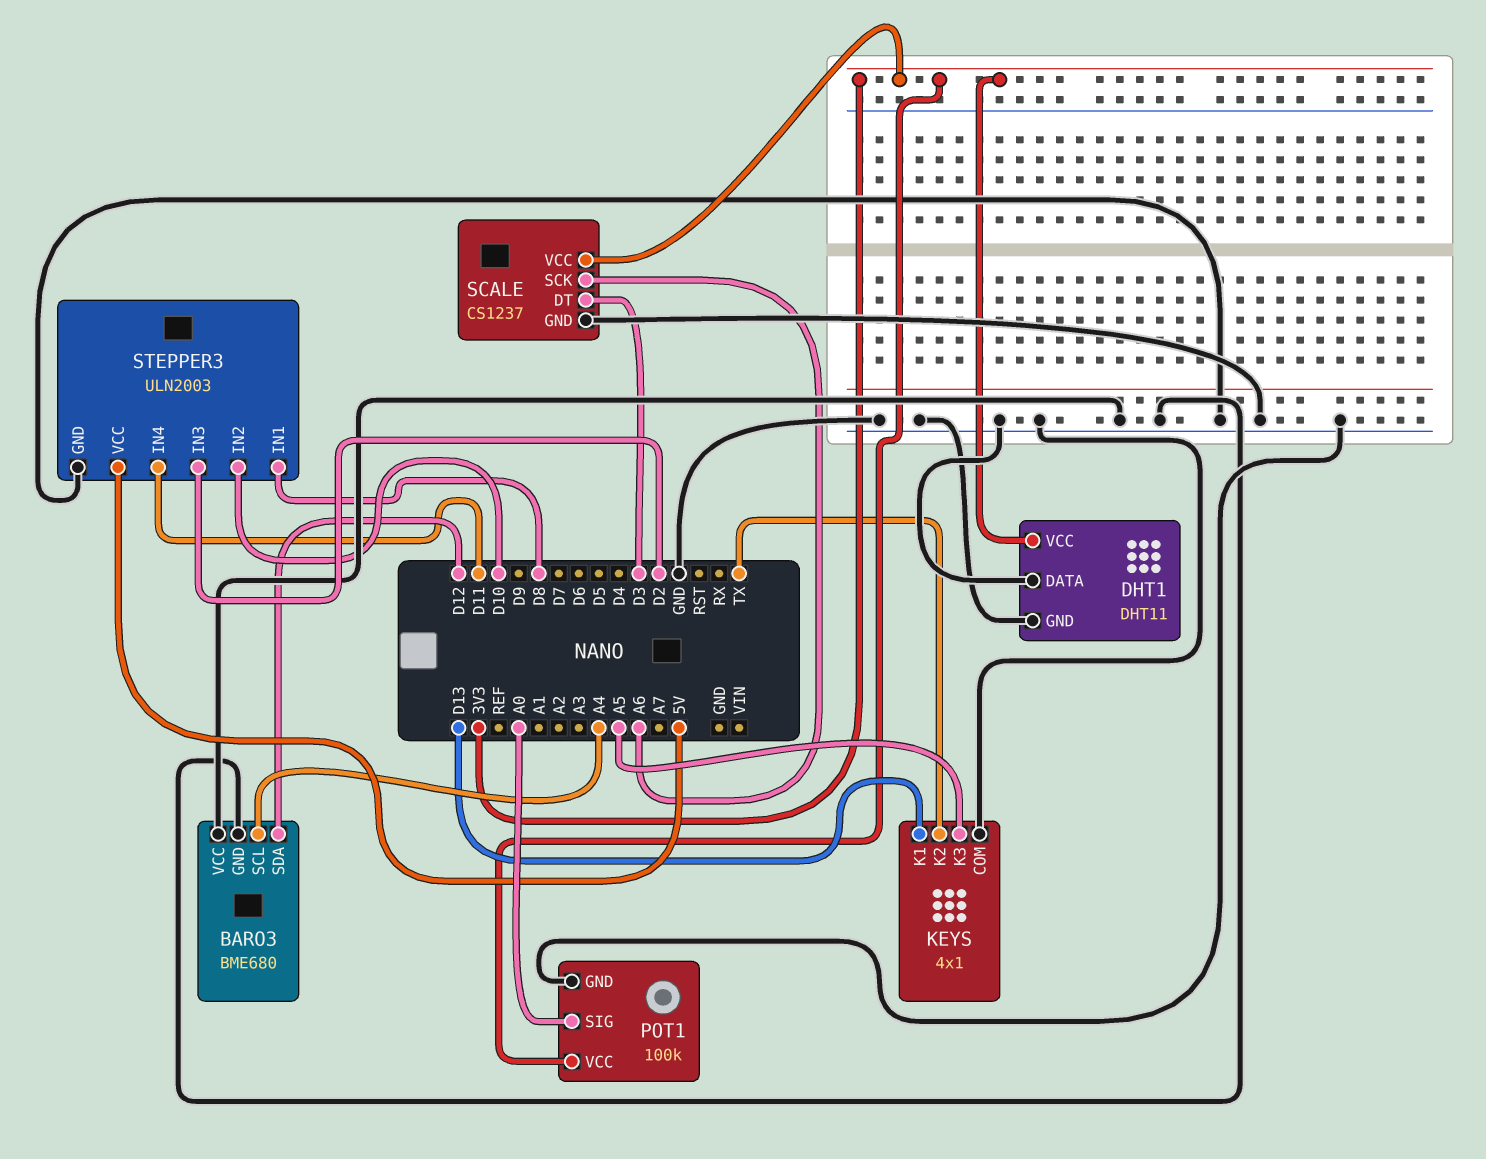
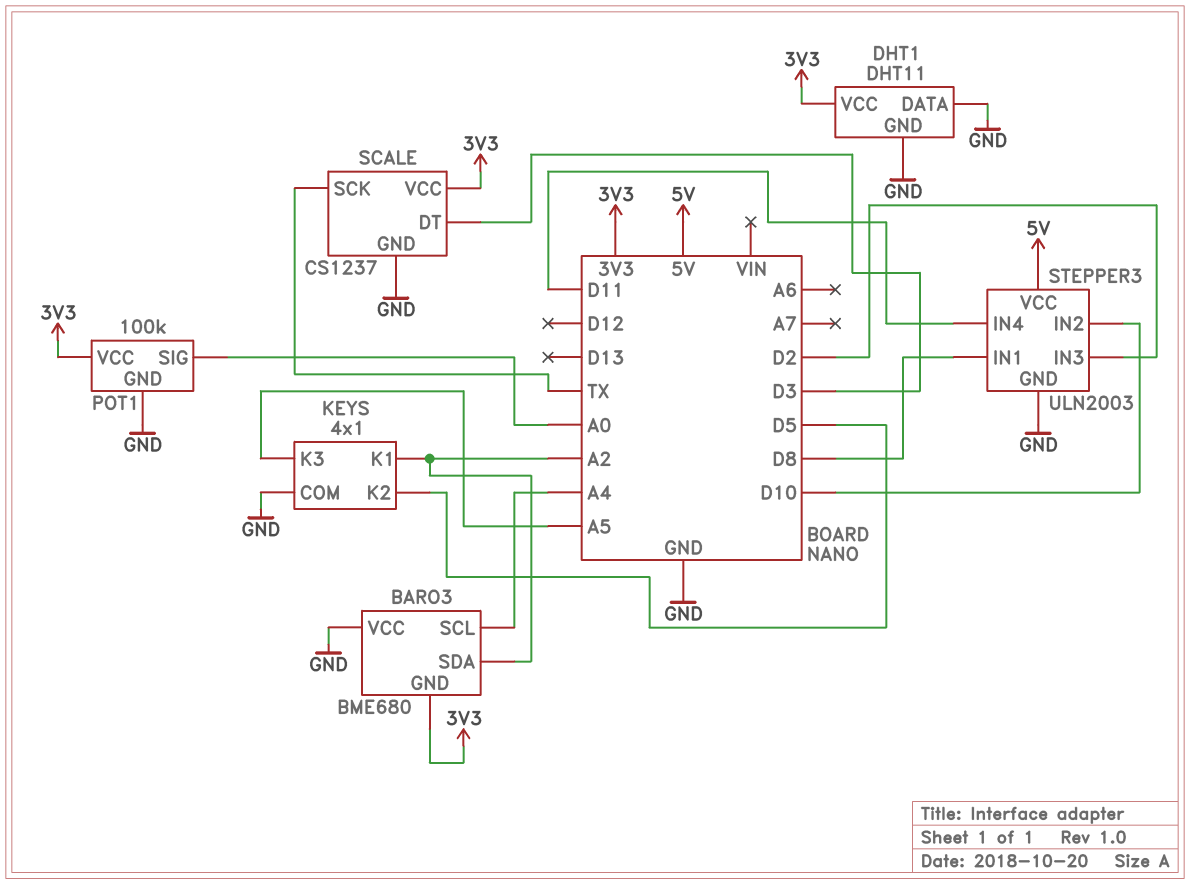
BARO3 pin GND: GND -> 3V3
BARO3 pin SDA: D12 -> A2
KEYS pin K1: D13 -> A2
KEYS pin K2: TX -> D5
SCALE pin SCK: A6 -> TX

